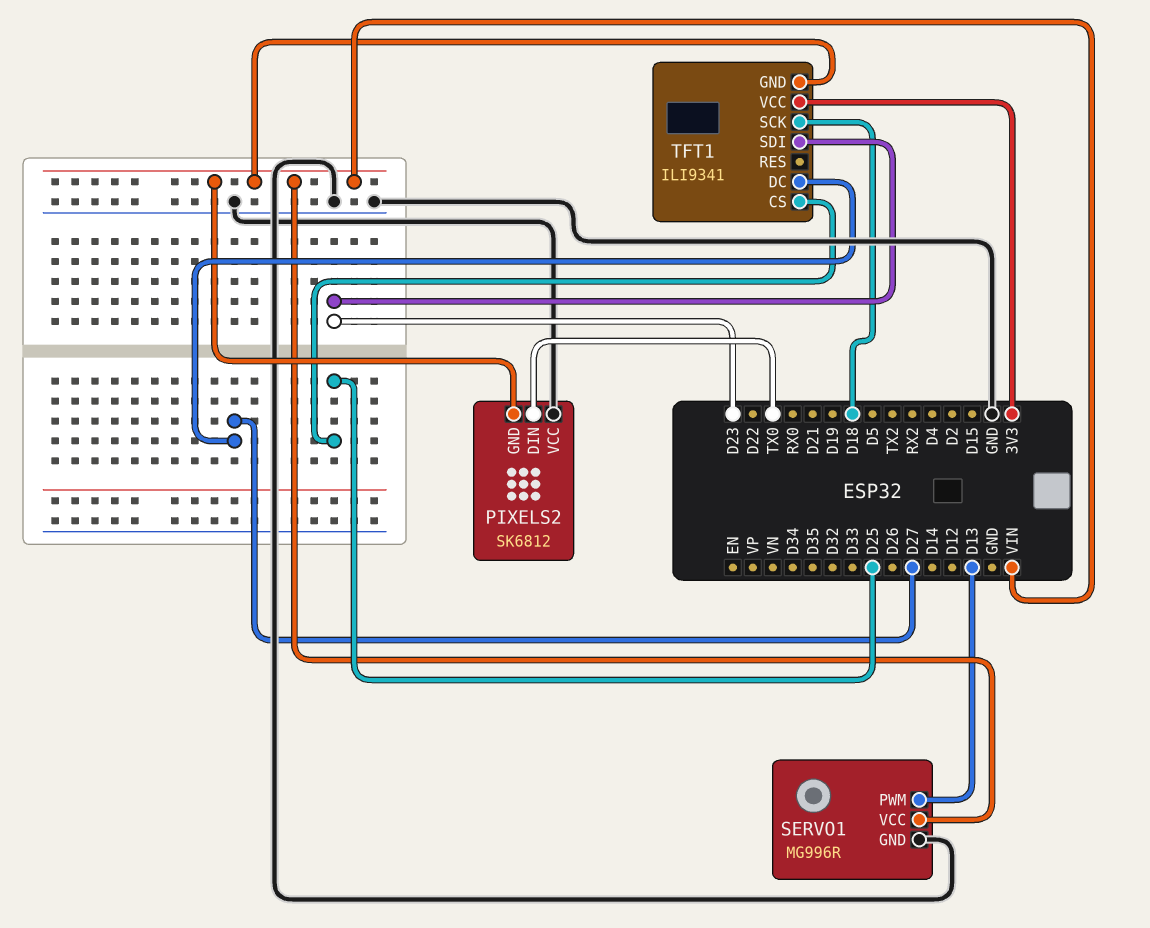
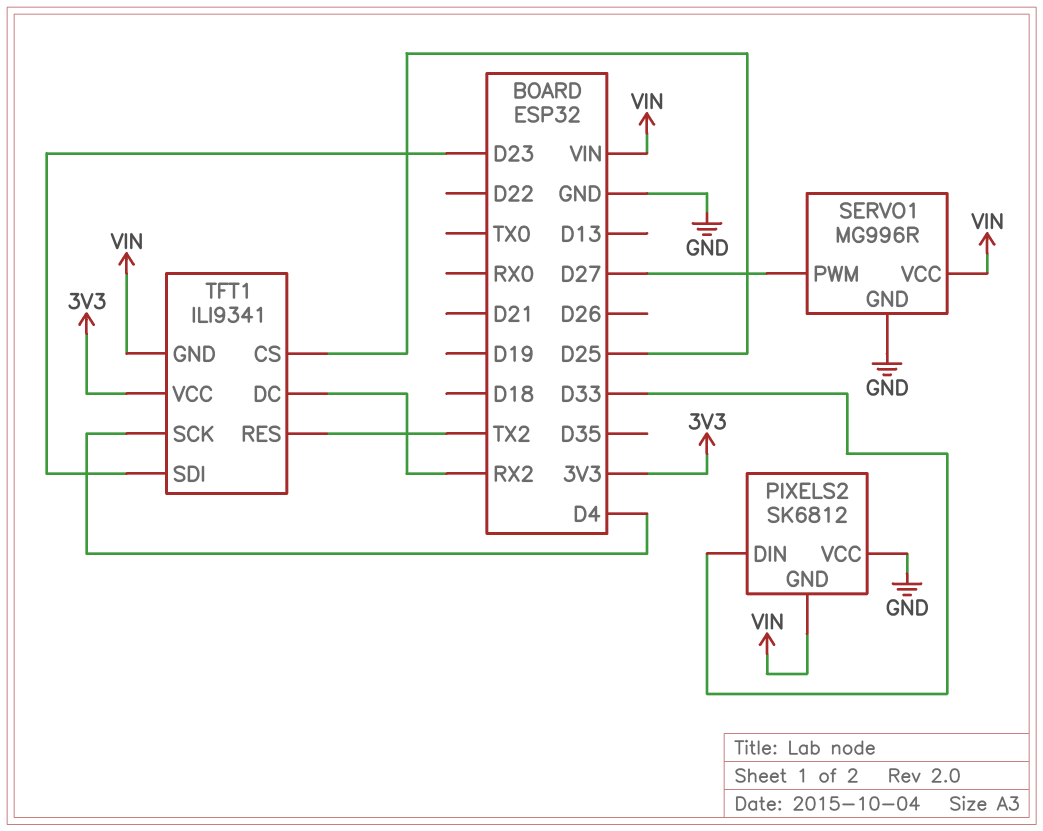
PIXELS2 pin DIN: TX0 -> D33
SERVO1 pin PWM: D13 -> D27
TFT1 pin DC: D27 -> RX2
TFT1 pin RES: none -> TX2
TFT1 pin SCK: D18 -> D4

